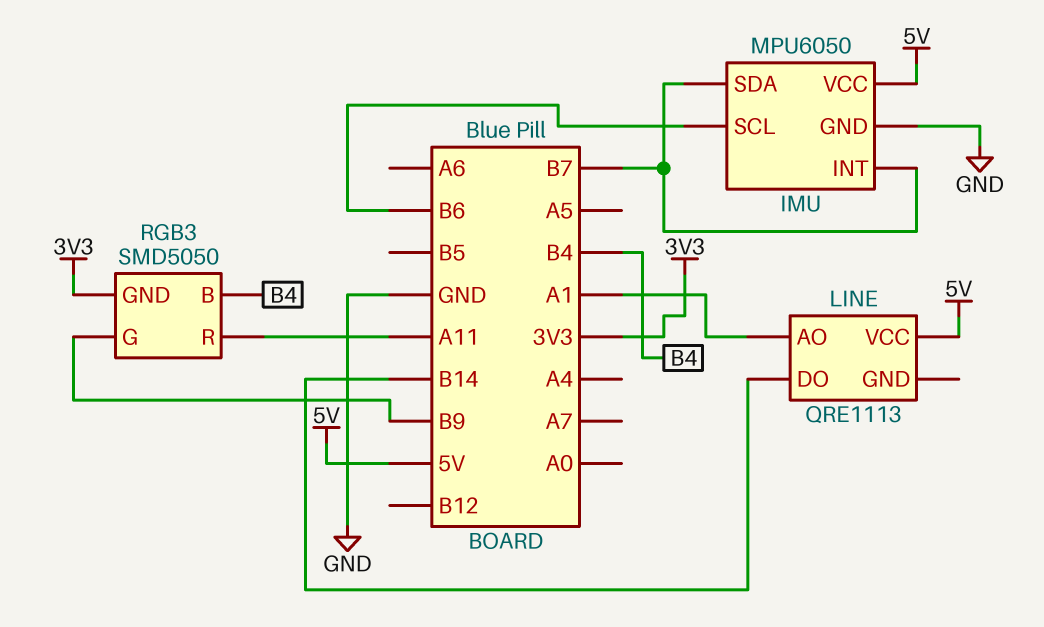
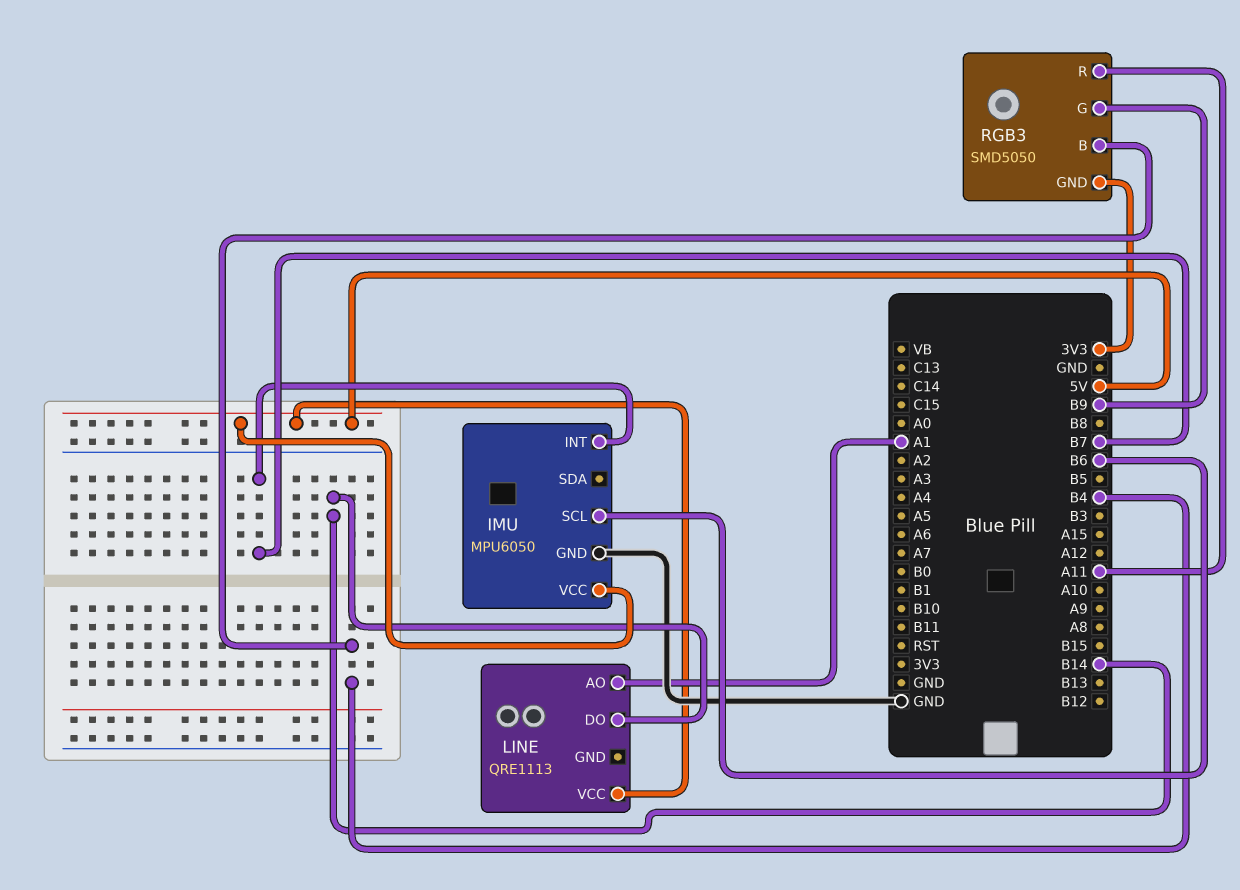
IMU pin SDA: B7 -> none

